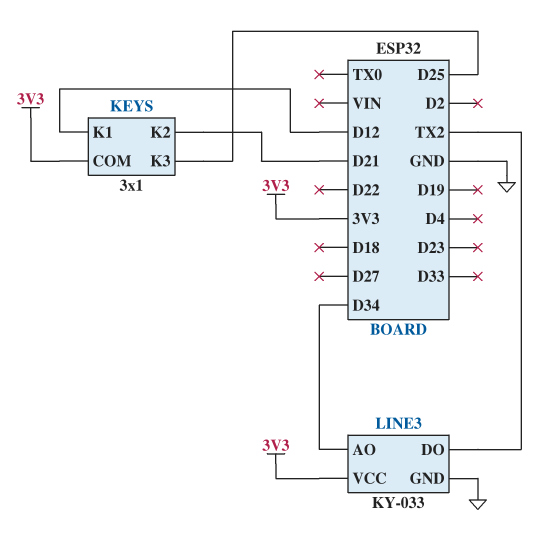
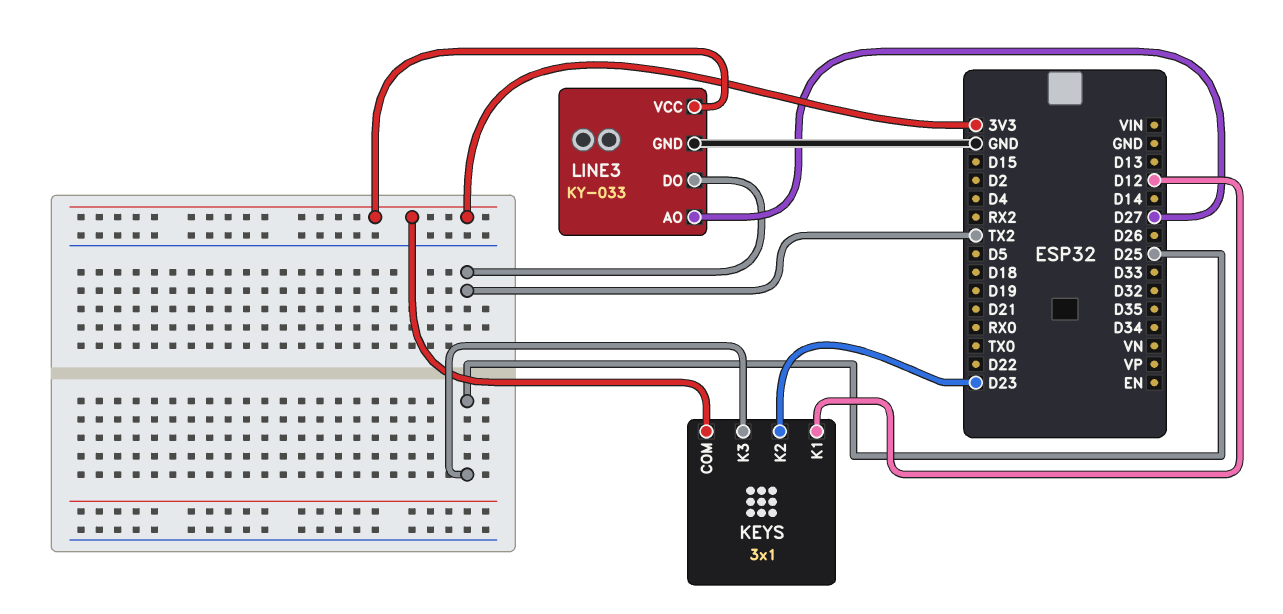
KEYS pin K2: D21 -> D23
LINE3 pin AO: D34 -> D27

